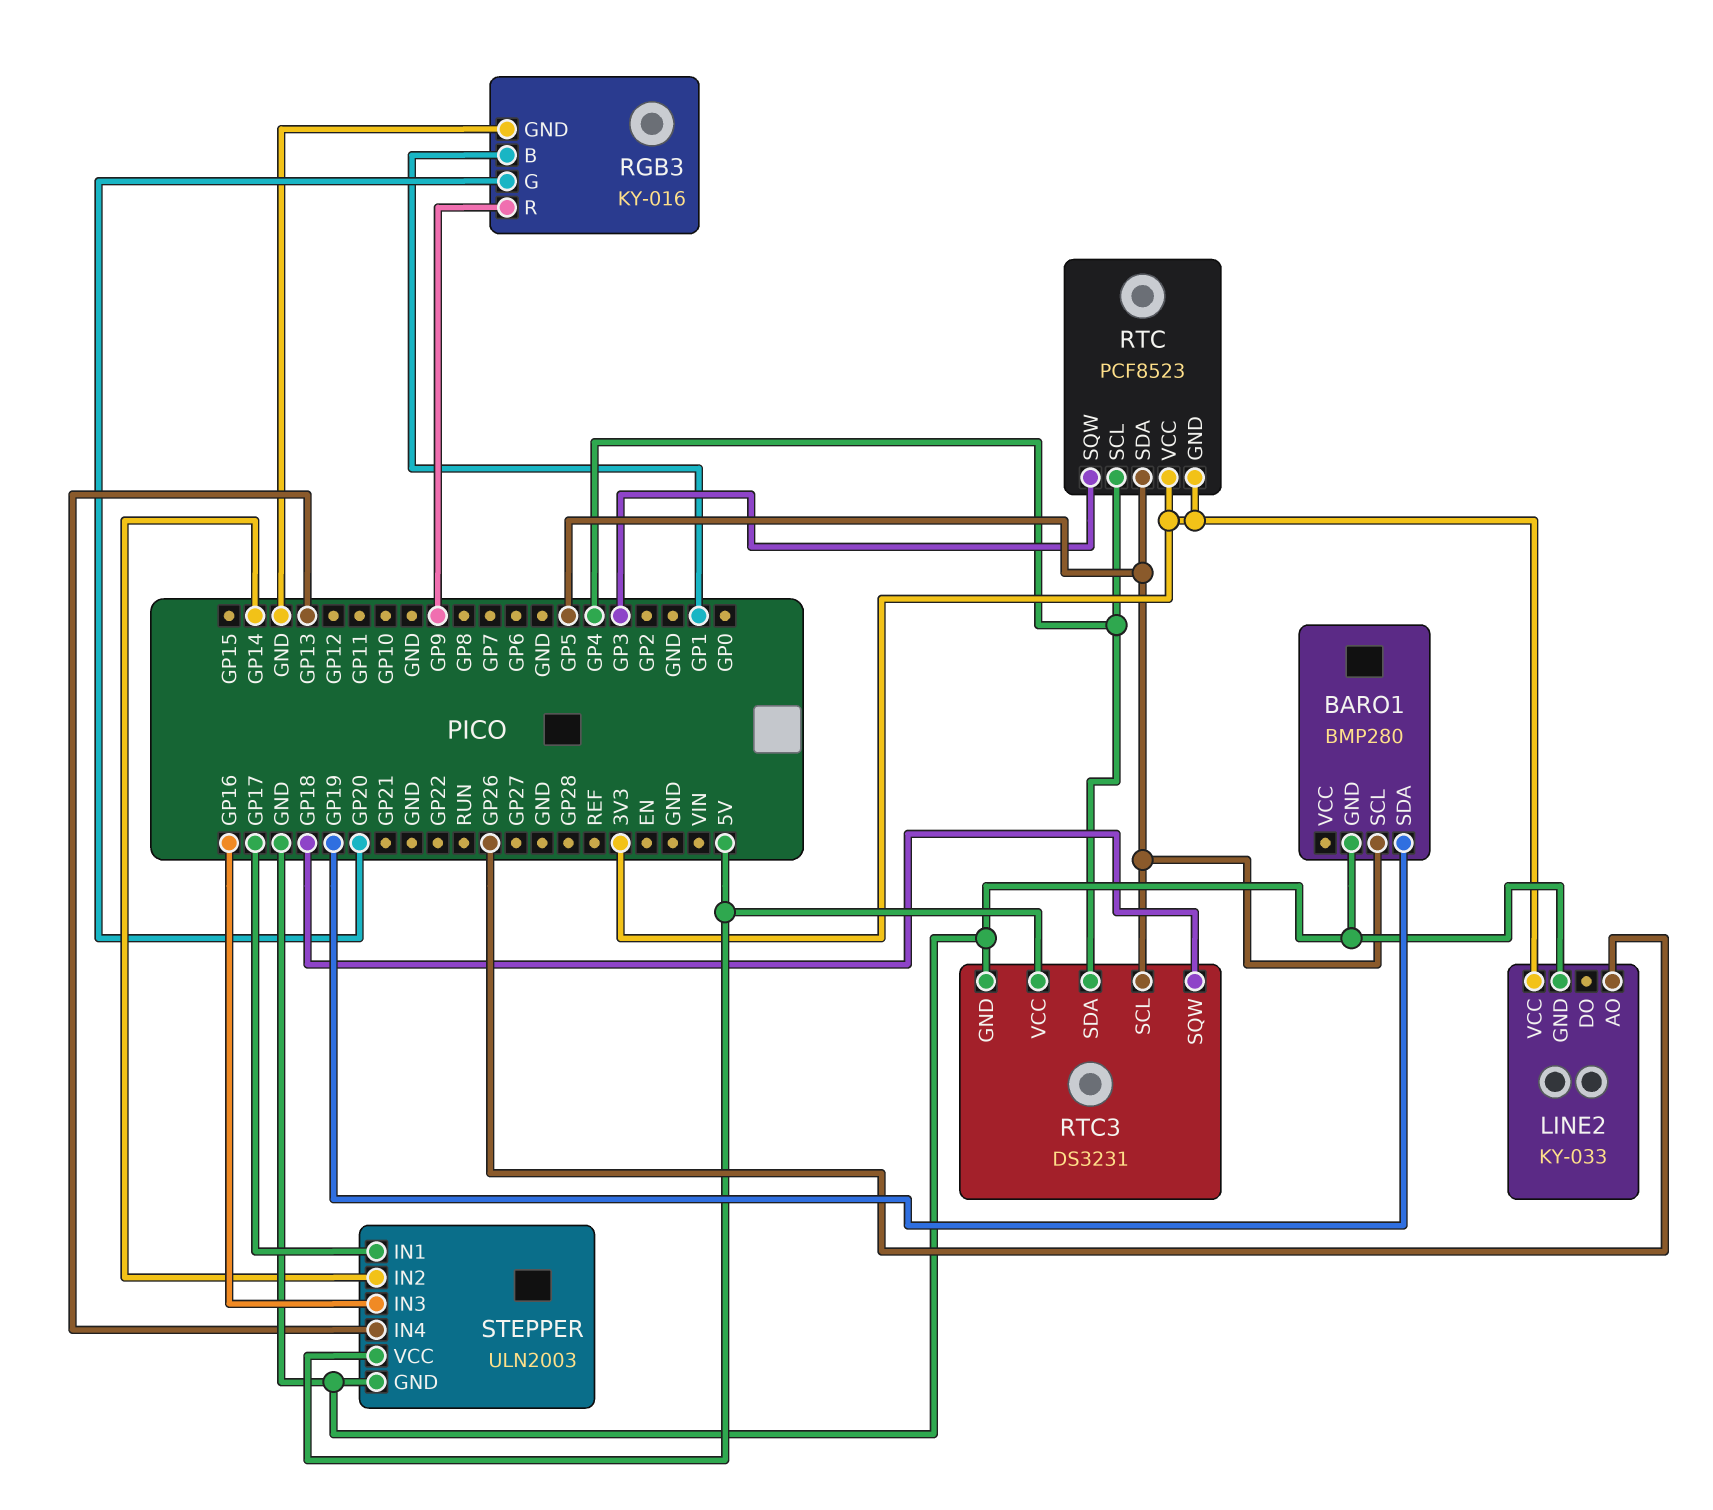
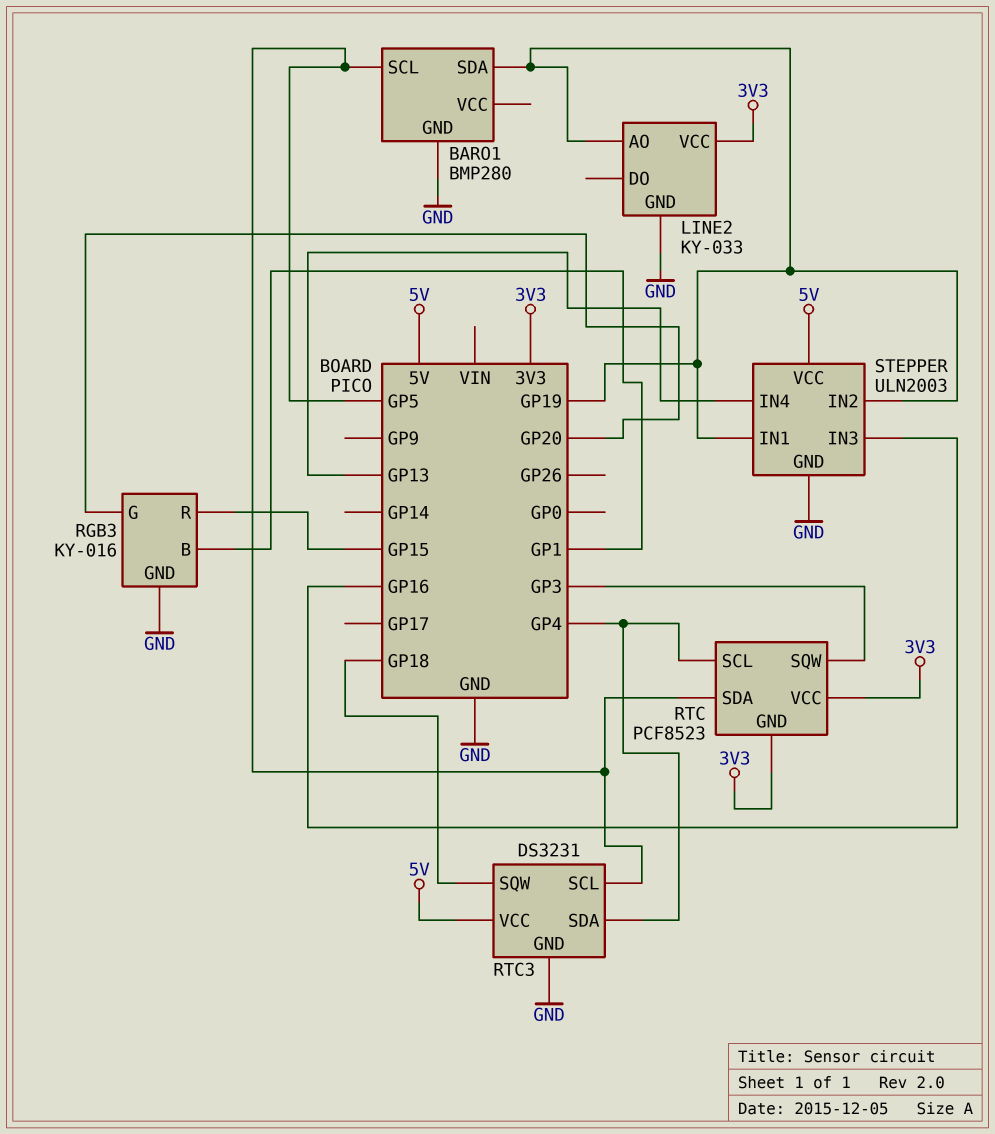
LINE2 pin AO: GP26 -> GP19
RGB3 pin R: GP9 -> GP15
STEPPER pin IN1: GP17 -> GP19
STEPPER pin IN2: GP14 -> GP19

